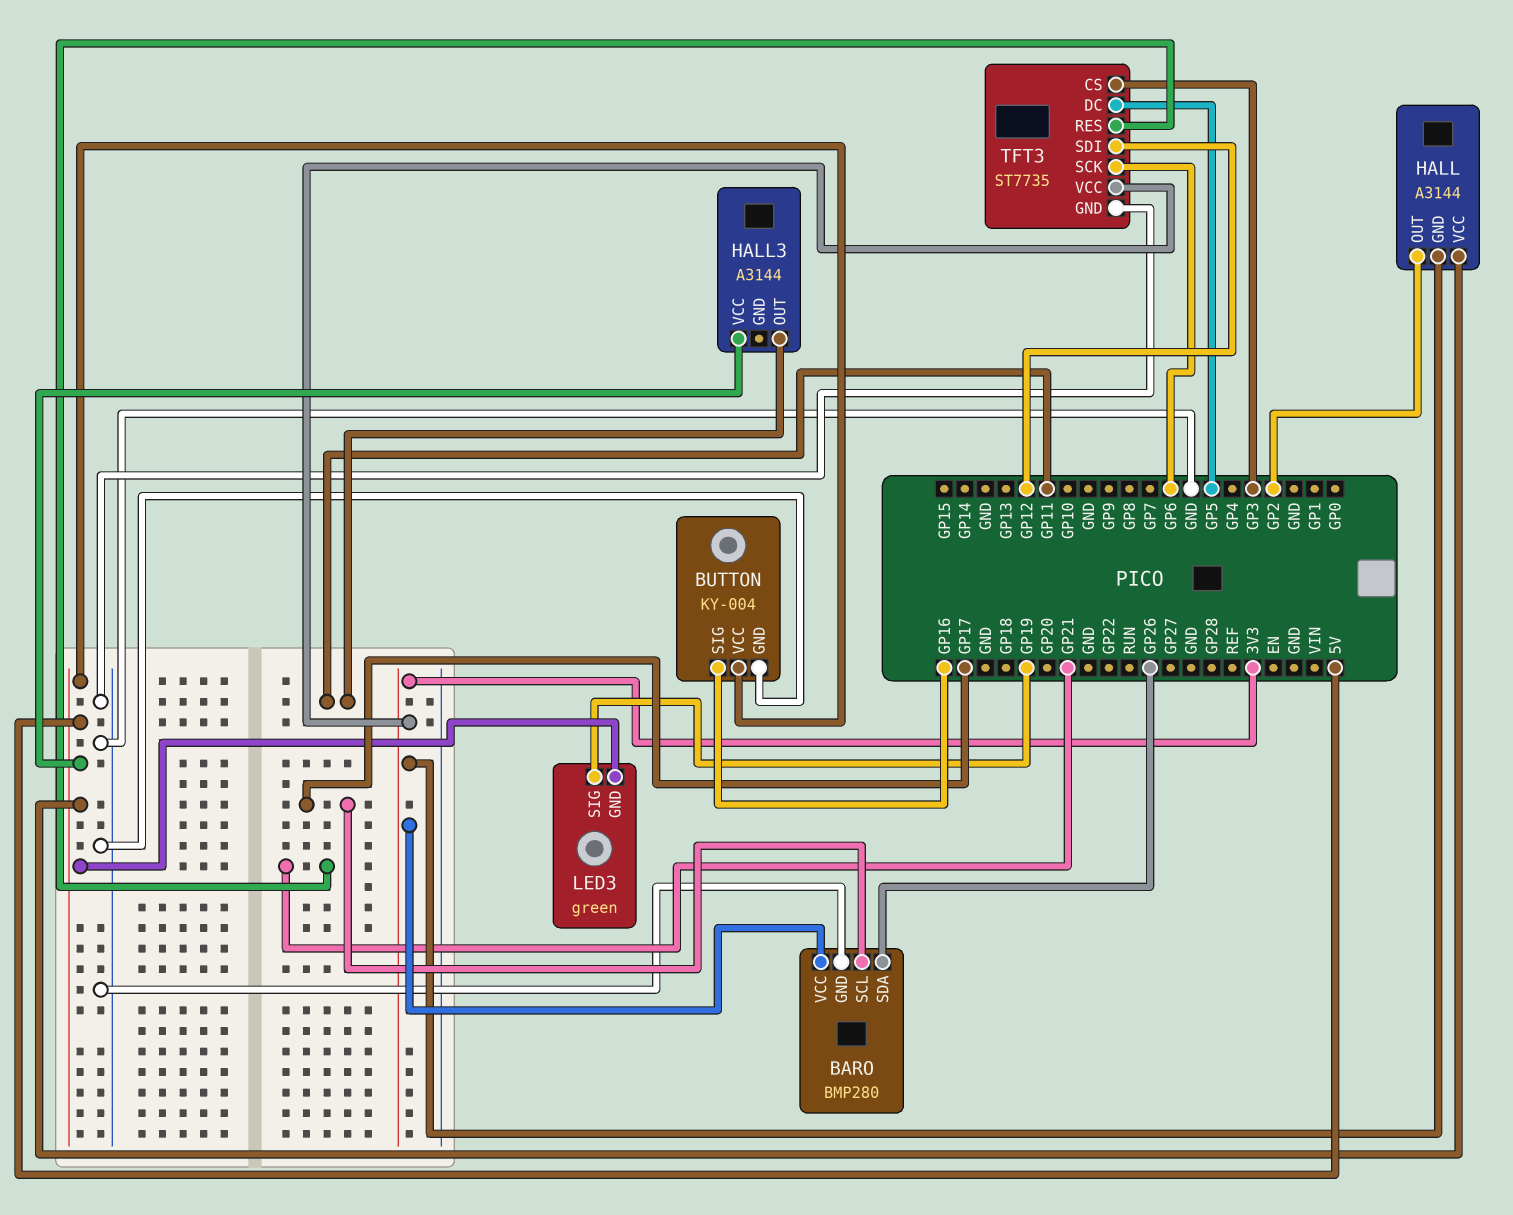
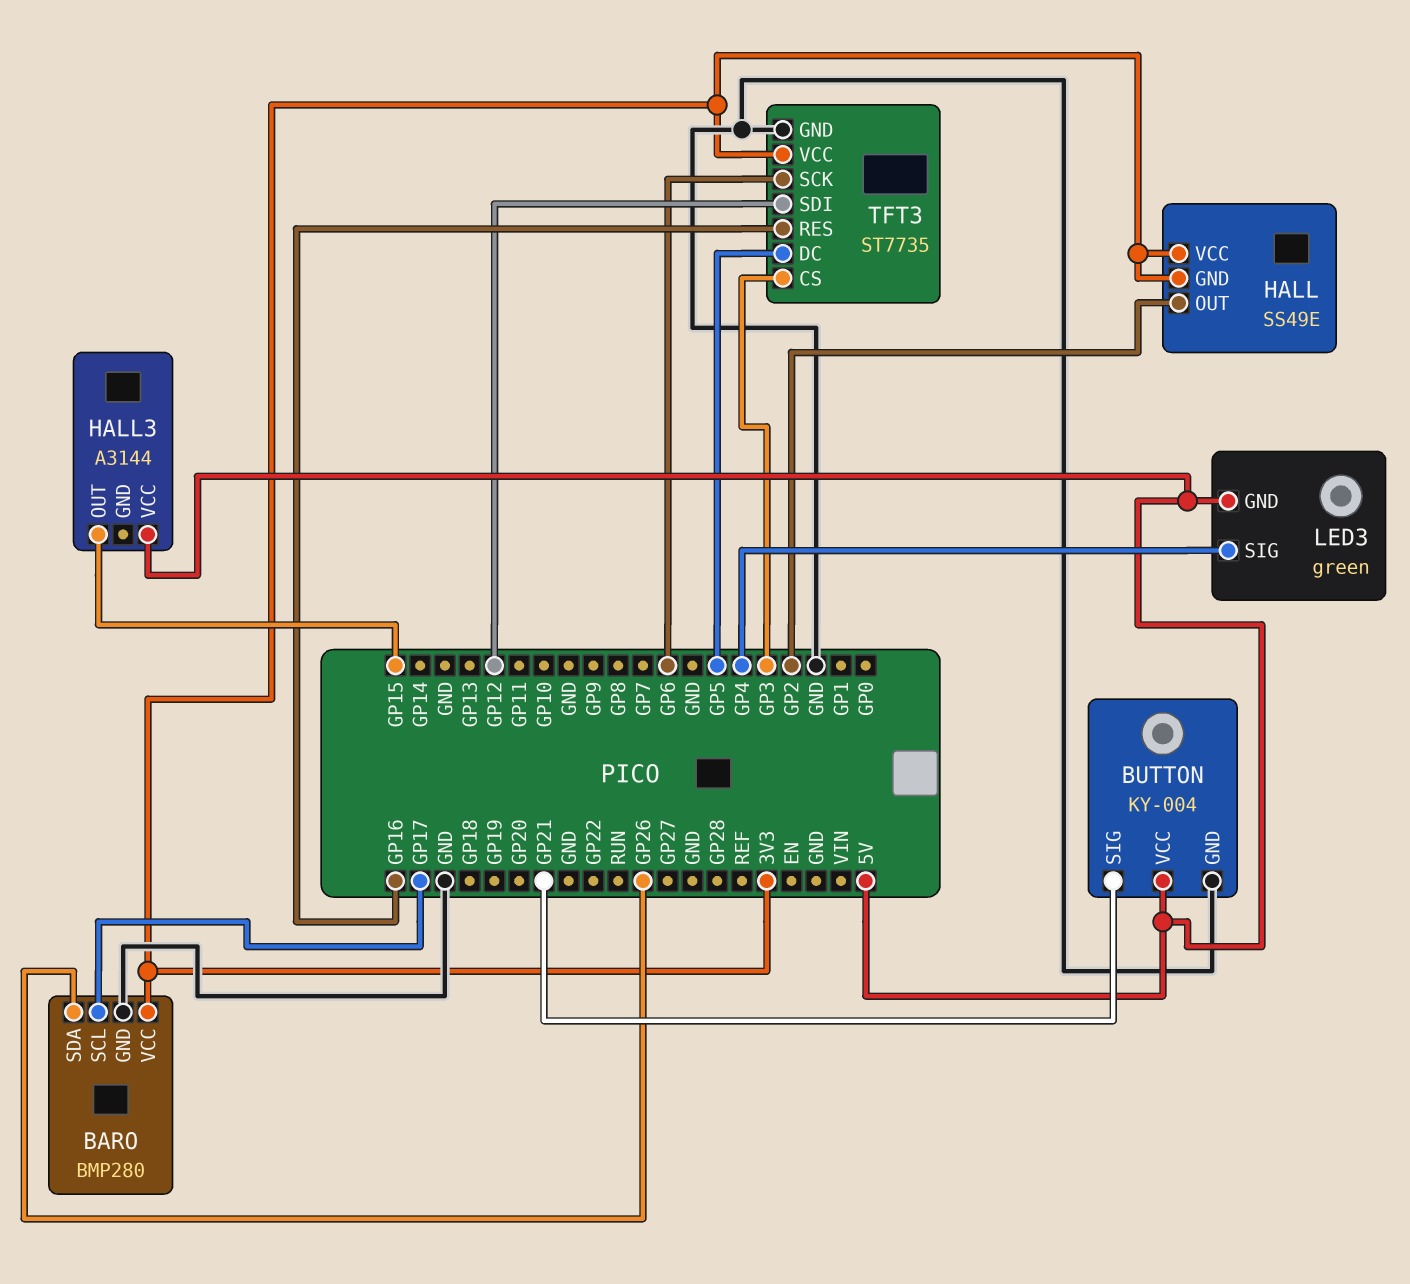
BUTTON pin SIG: GP16 -> GP21
HALL: A3144 -> SS49E
HALL pin VCC: 5V -> 3V3
HALL3 pin OUT: GP11 -> GP15
LED3 pin SIG: GP19 -> GP4
TFT3 pin RES: GP21 -> GP16

